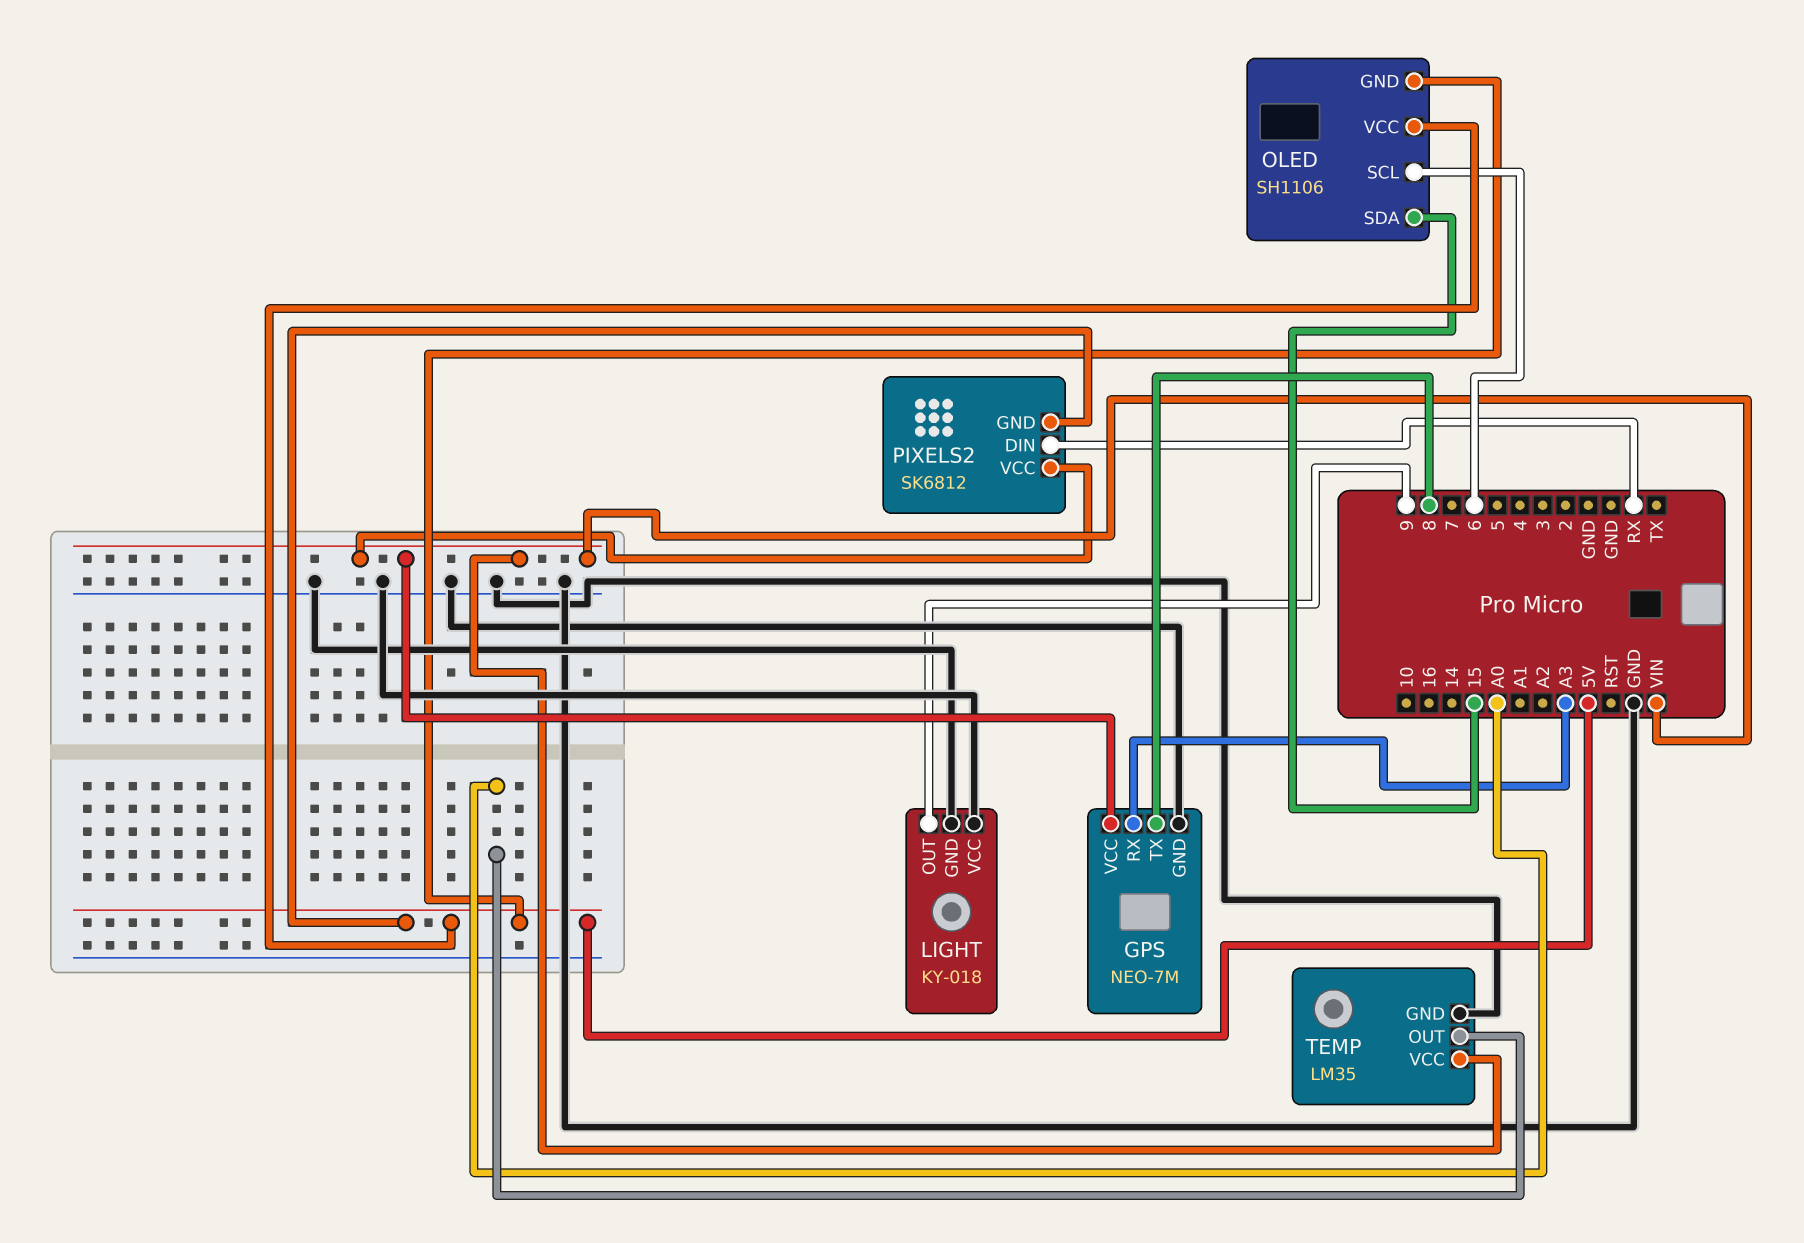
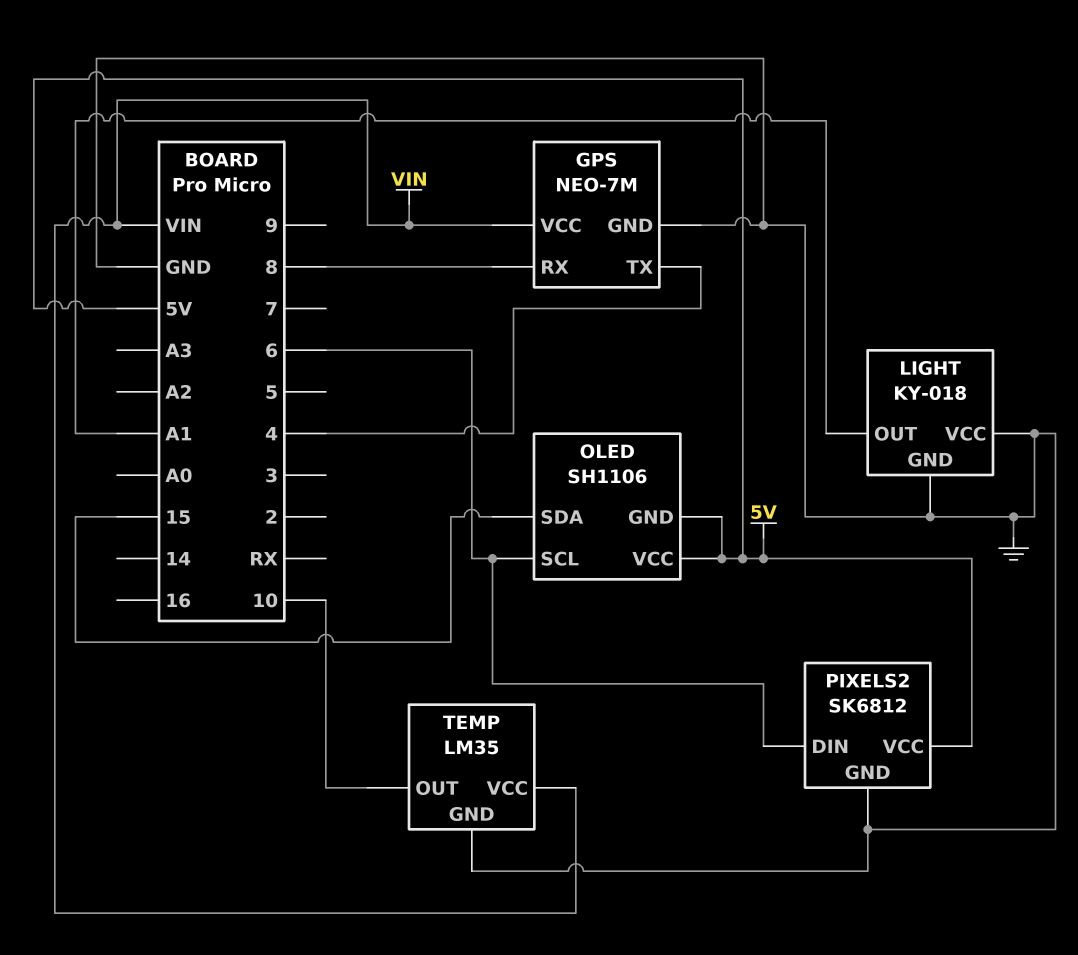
GPS pin RX: A3 -> 8
GPS pin TX: 8 -> 4
LIGHT pin OUT: 9 -> A1
PIXELS2 pin DIN: RX -> 6
PIXELS2 pin GND: 5V -> GND
PIXELS2 pin VCC: VIN -> 5V
TEMP pin OUT: A0 -> 10

